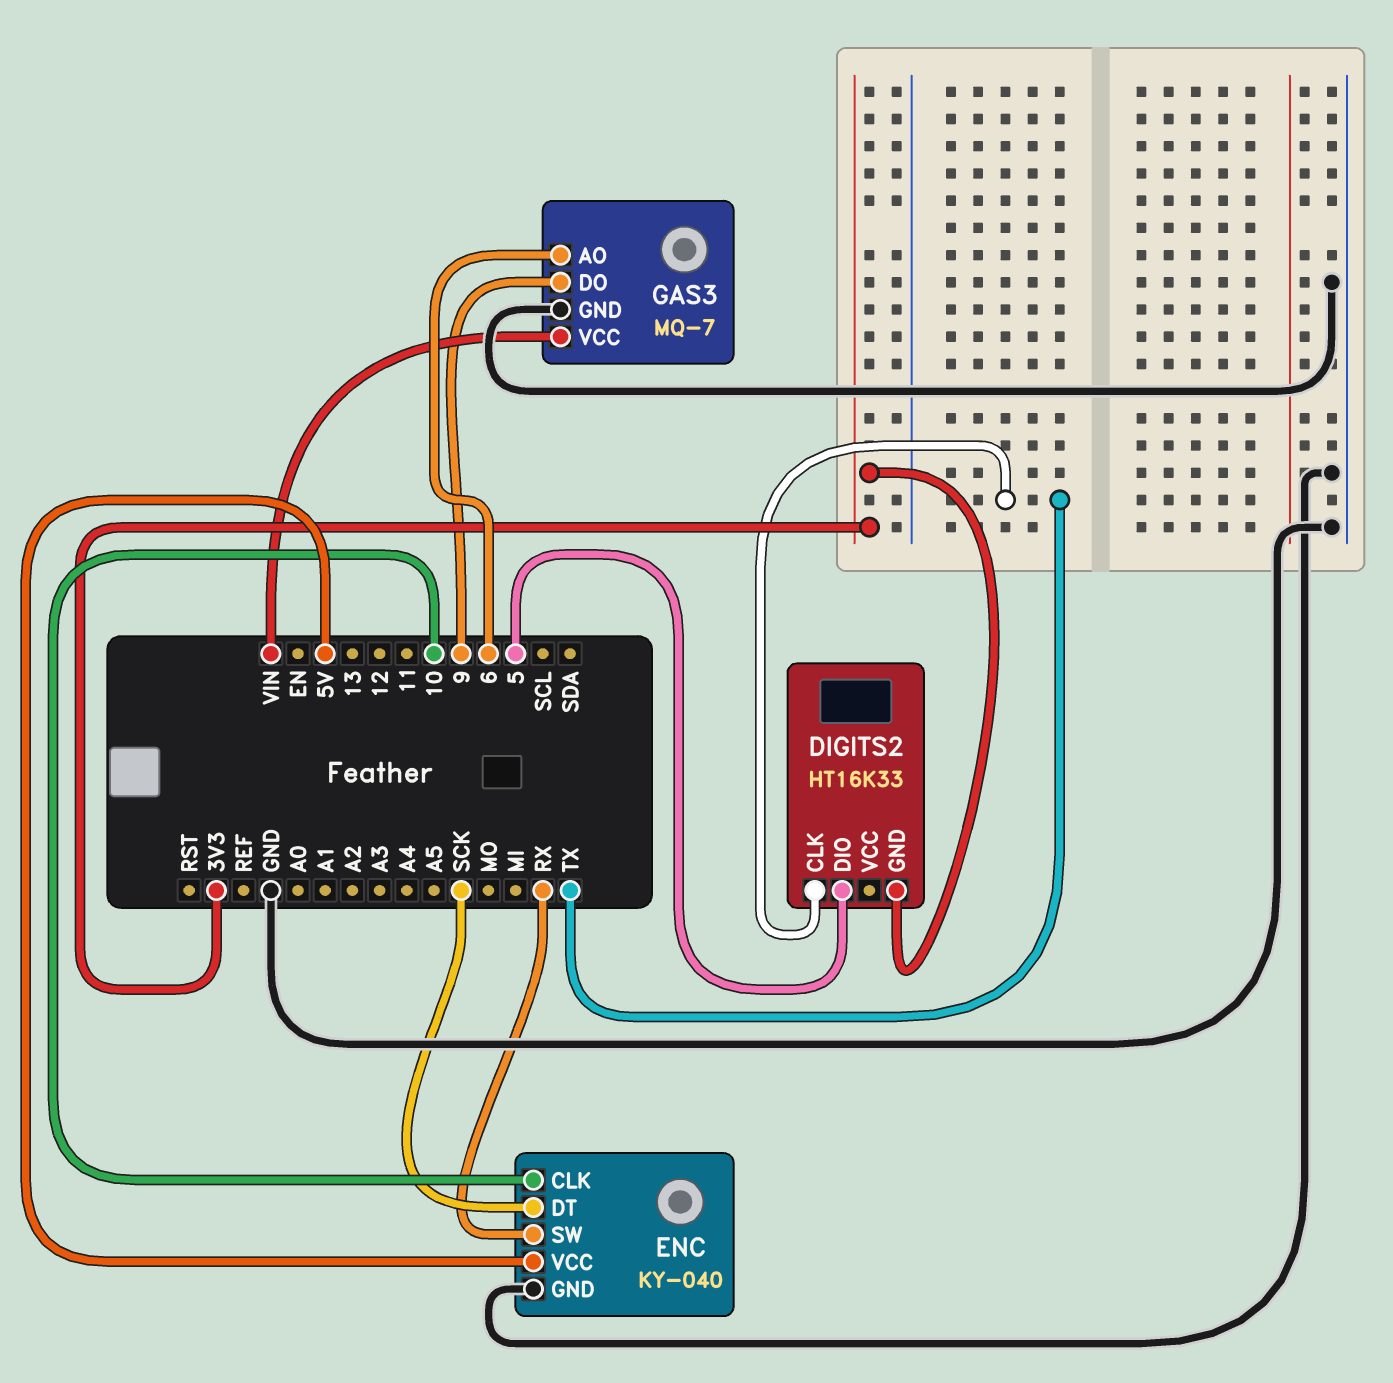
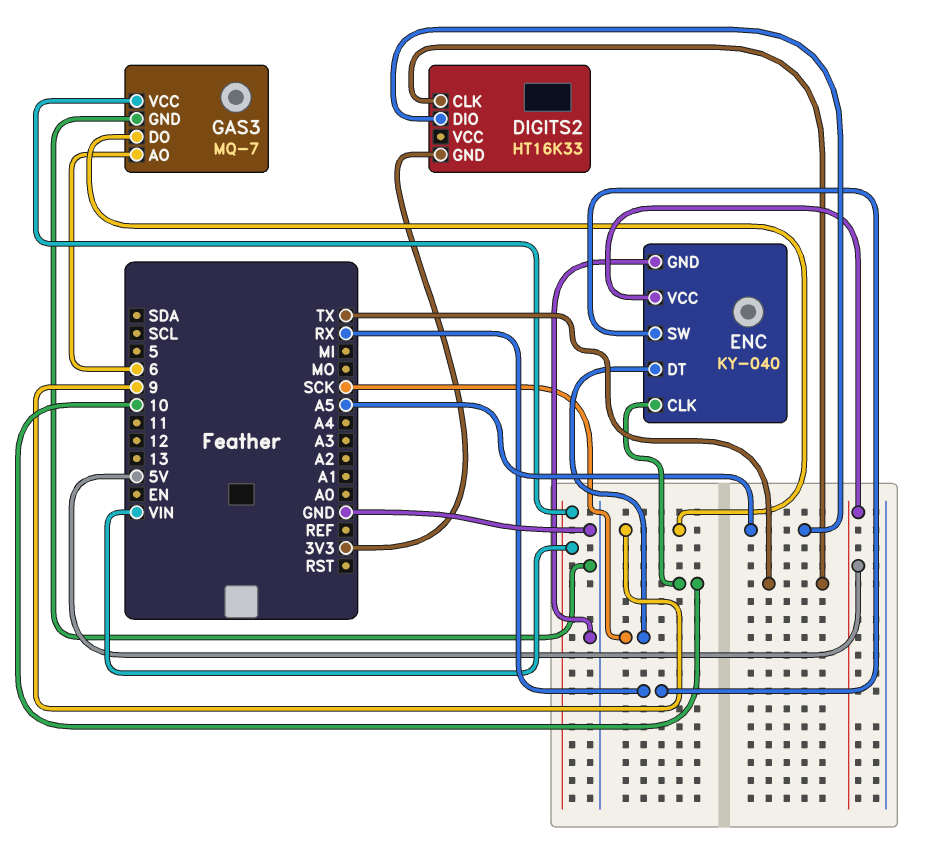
DIGITS2 pin DIO: 5 -> A5

